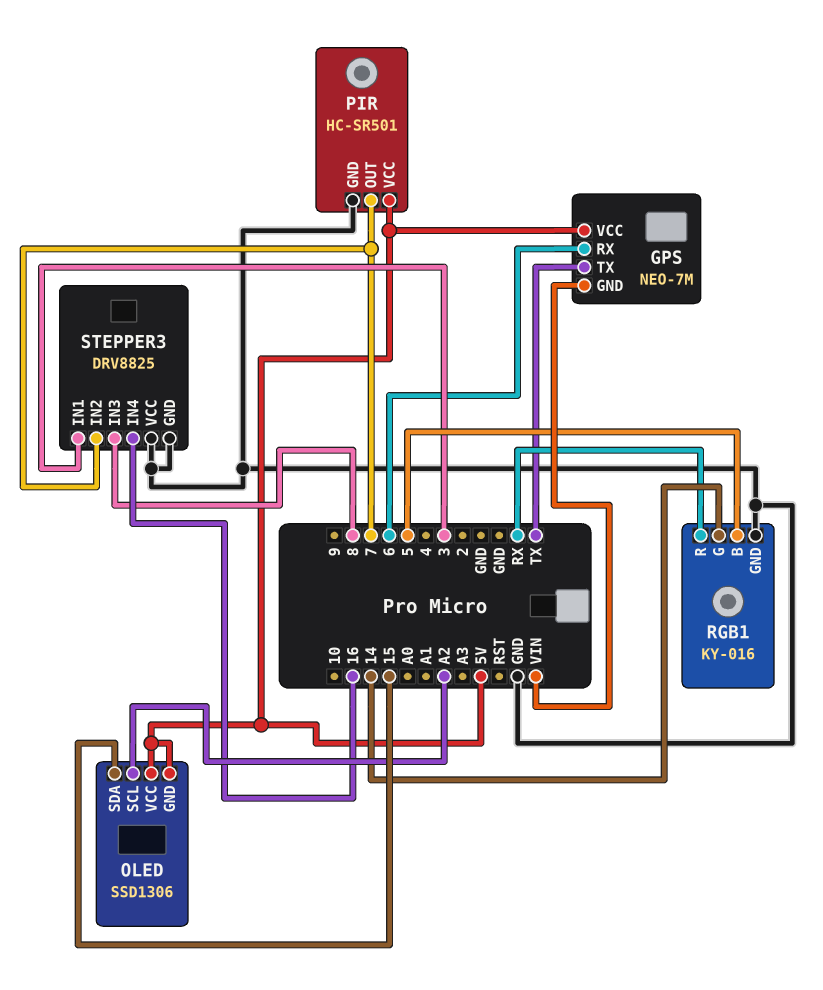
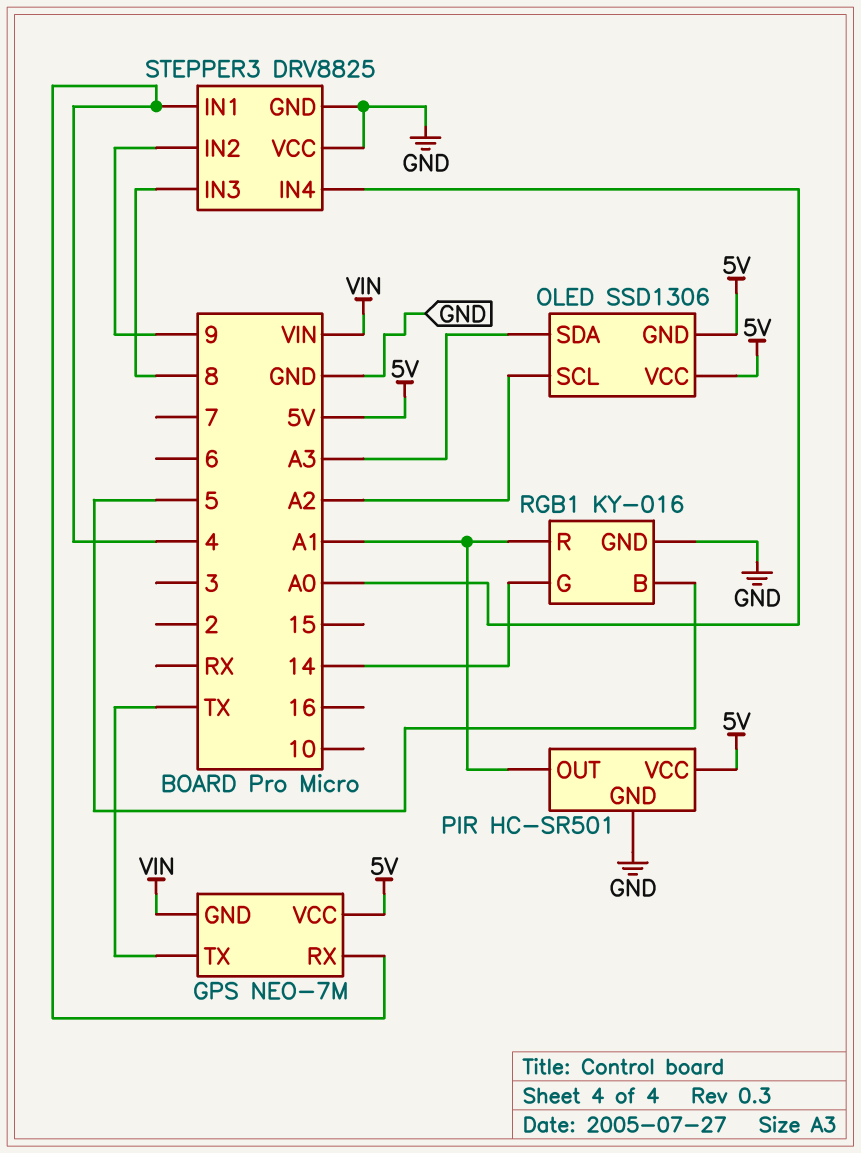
GPS pin RX: 6 -> 4
OLED pin SDA: 15 -> A3
PIR pin OUT: 7 -> A1
RGB1 pin R: RX -> A1
STEPPER3 pin IN1: 3 -> 4
STEPPER3 pin IN2: 7 -> 9
STEPPER3 pin IN4: 16 -> A0

